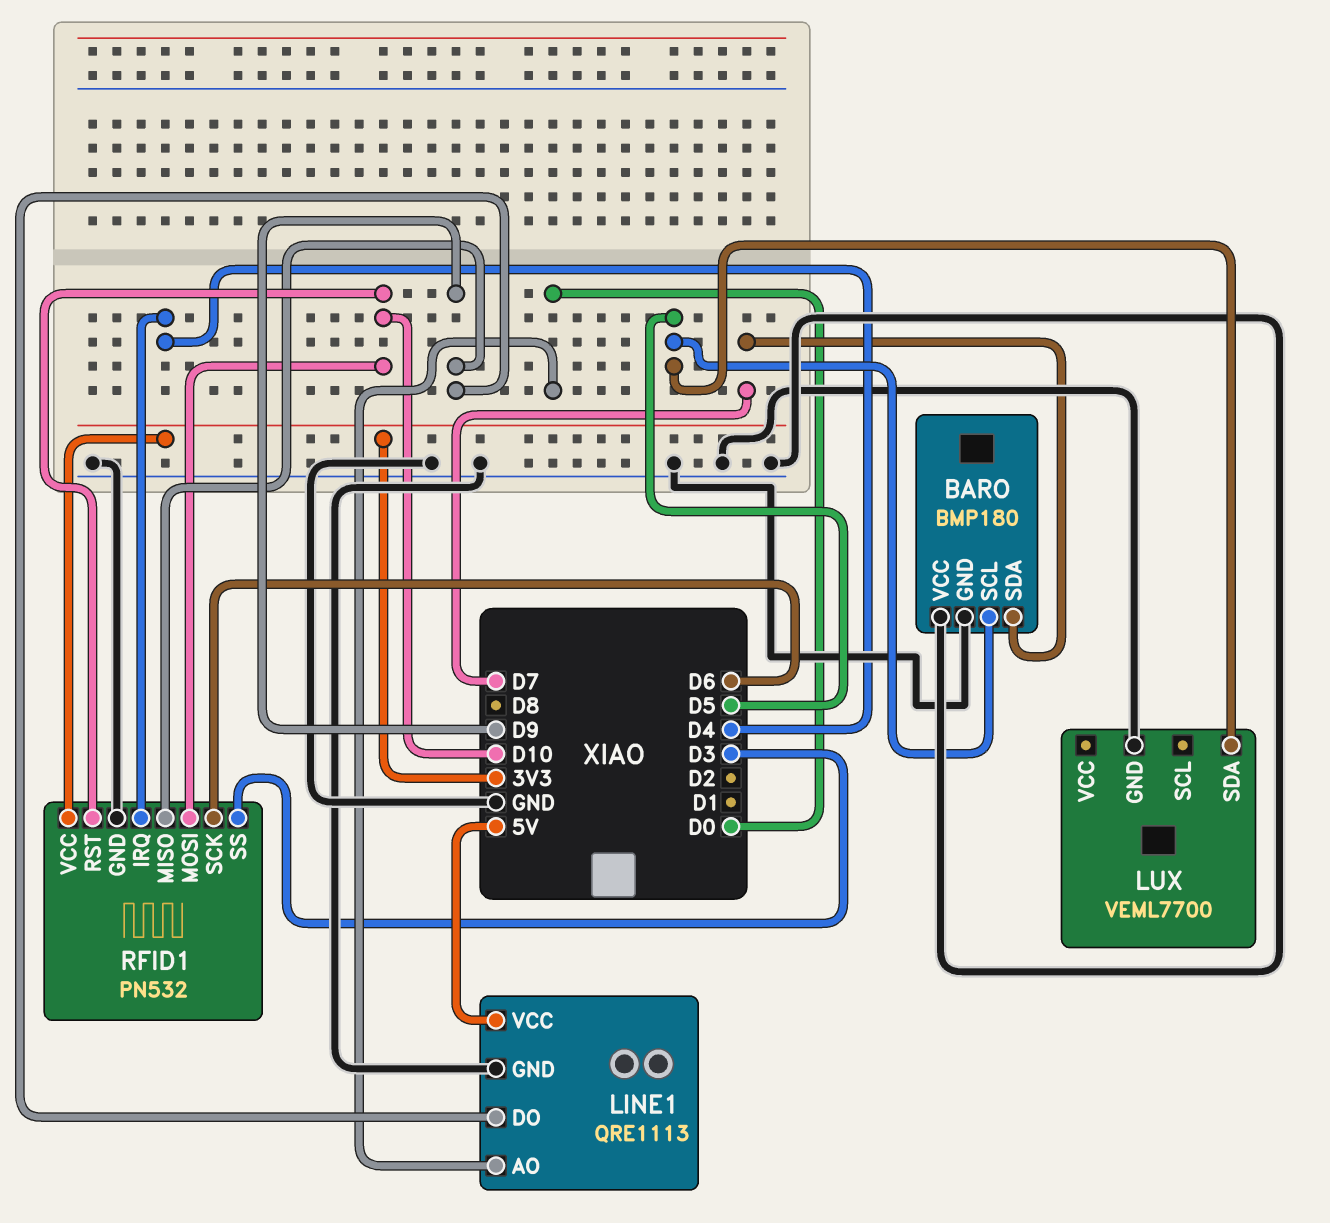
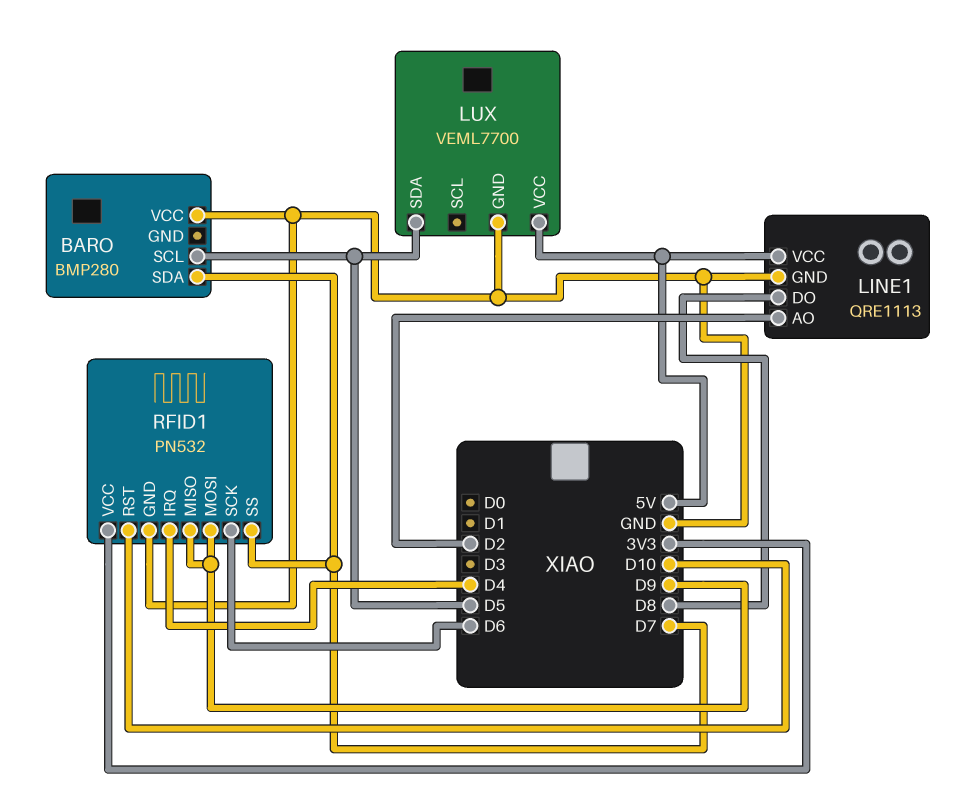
BARO: BMP180 -> BMP280
BARO pin GND: GND -> none
LINE1 pin AO: D0 -> D2
LINE1 pin DO: D9 -> D8
LUX pin VCC: none -> 5V
RFID1 pin MOSI: D10 -> D9
RFID1 pin SS: D3 -> D7

